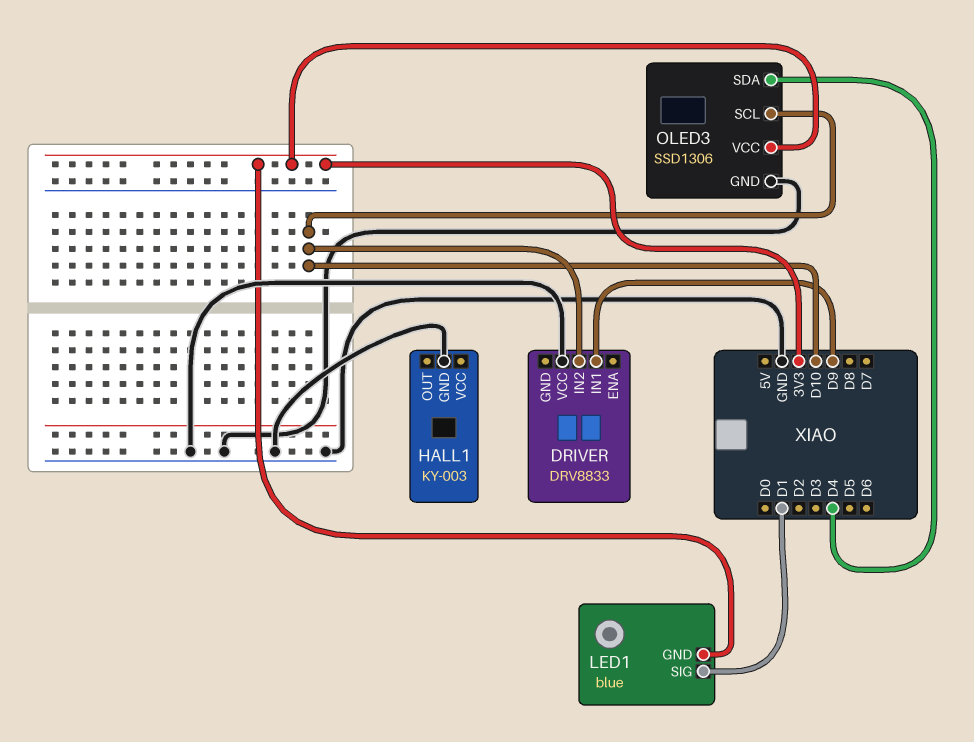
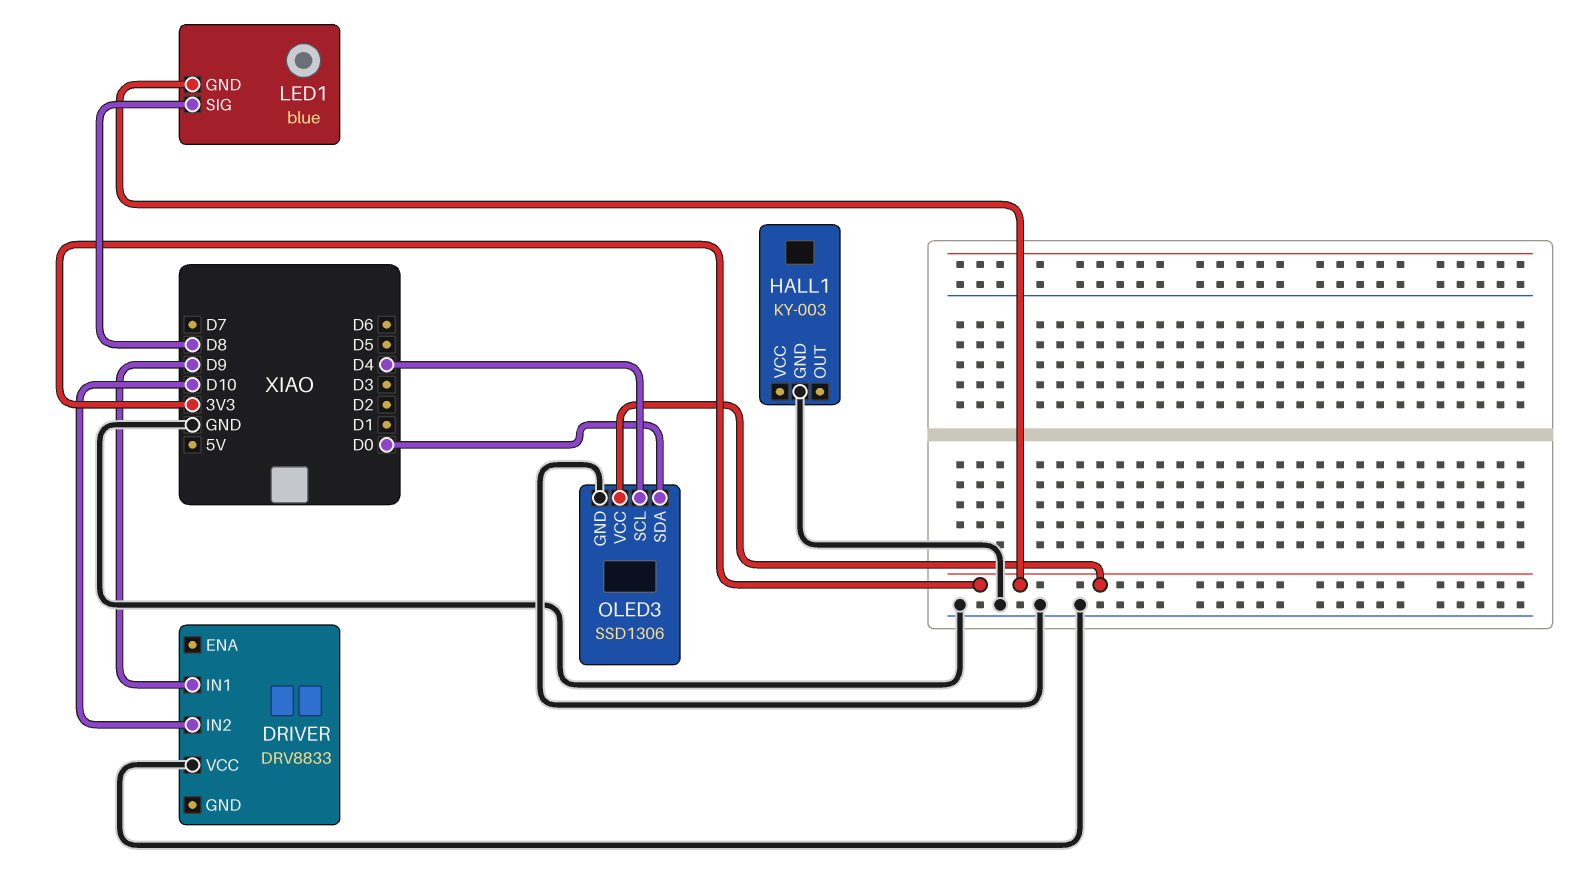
LED1 pin SIG: D1 -> D8
OLED3 pin SCL: D10 -> D4
OLED3 pin SDA: D4 -> D0

